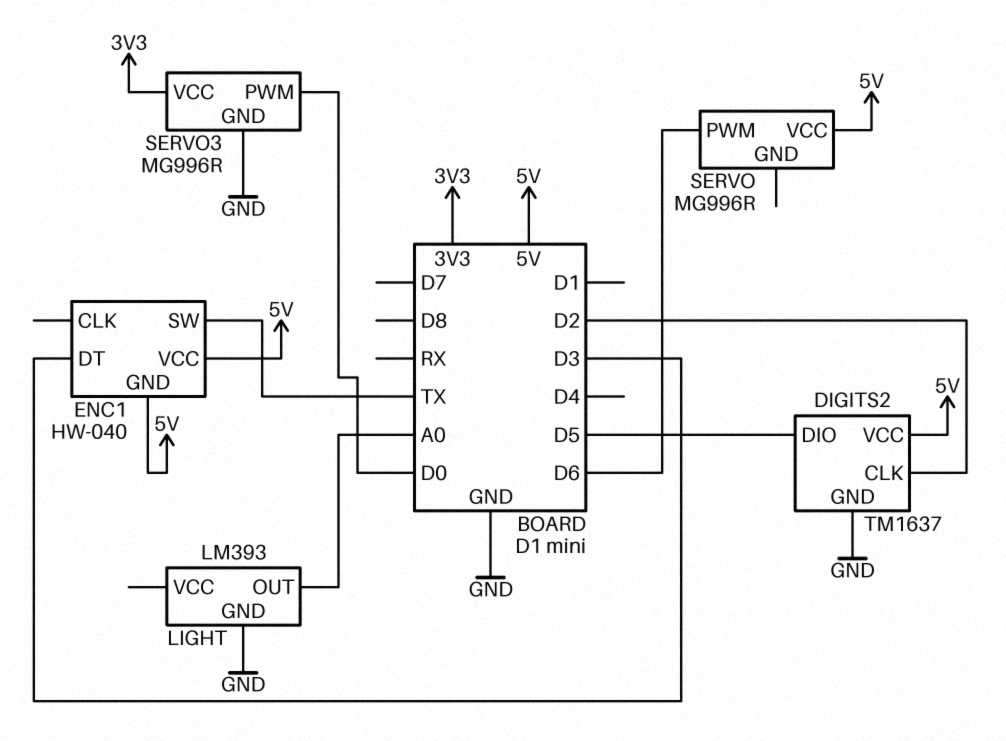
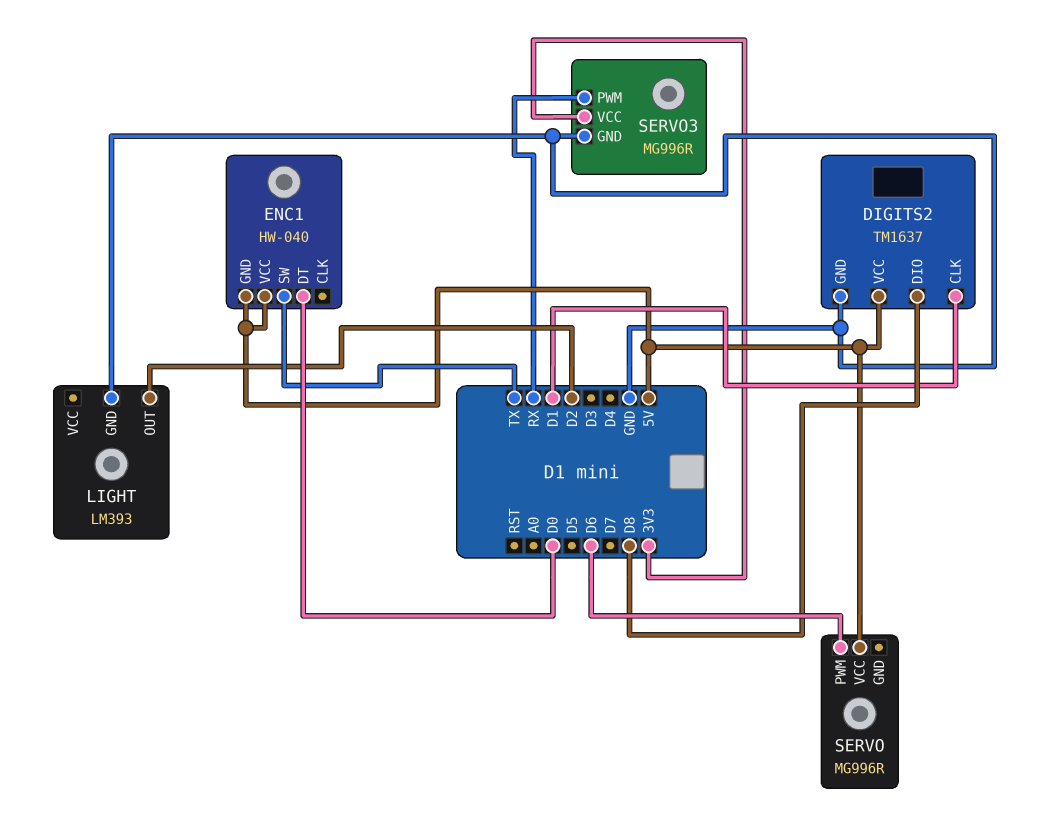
DIGITS2 pin CLK: D2 -> D1
DIGITS2 pin DIO: D5 -> D8
ENC1 pin DT: D3 -> D0
LIGHT pin OUT: A0 -> D2
SERVO3 pin PWM: D0 -> RX

